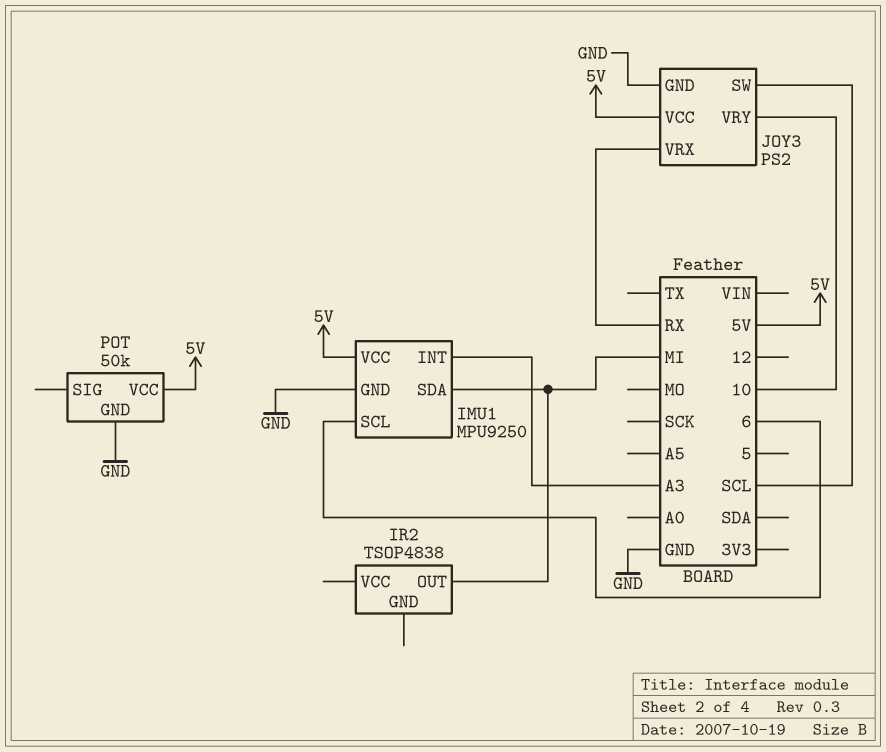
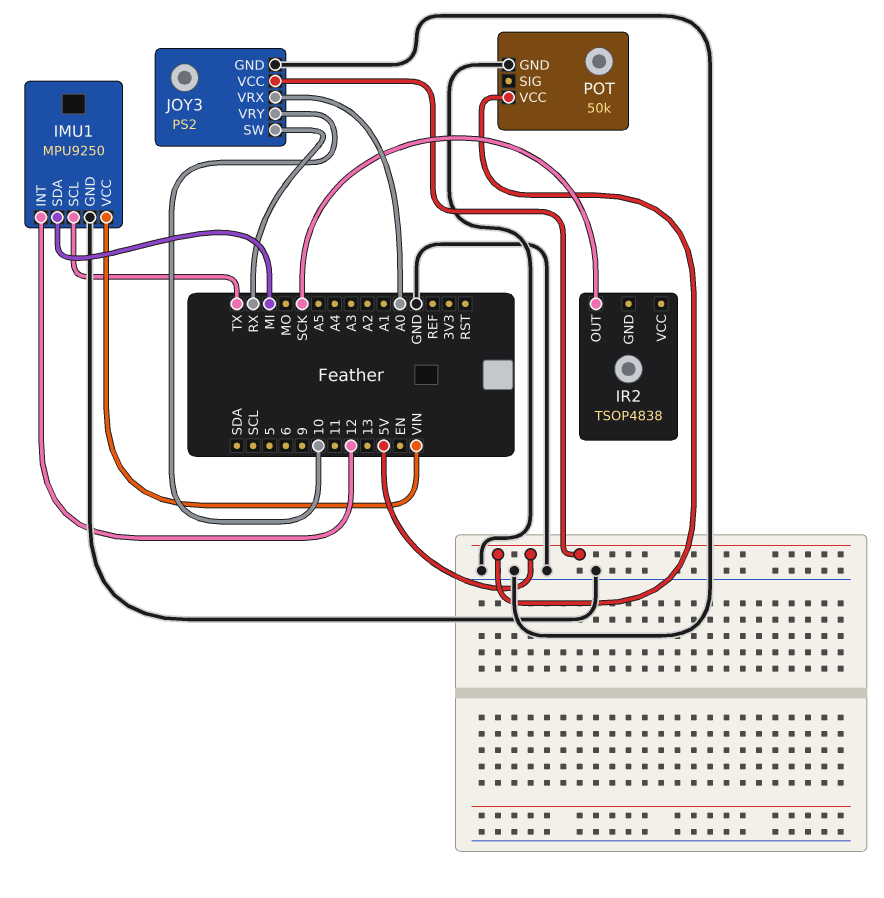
IMU1 pin INT: A3 -> 12
IMU1 pin SCL: 6 -> TX
IMU1 pin VCC: 5V -> VIN
IR2 pin OUT: MI -> SCK
JOY3 pin SW: SCL -> RX
JOY3 pin VRX: RX -> A0

